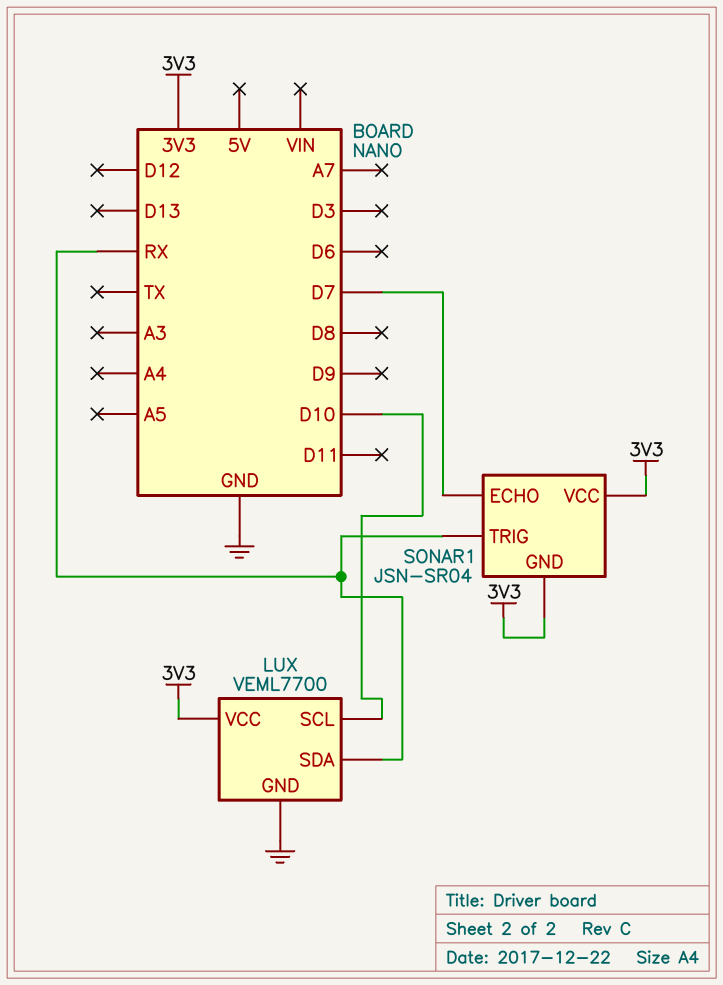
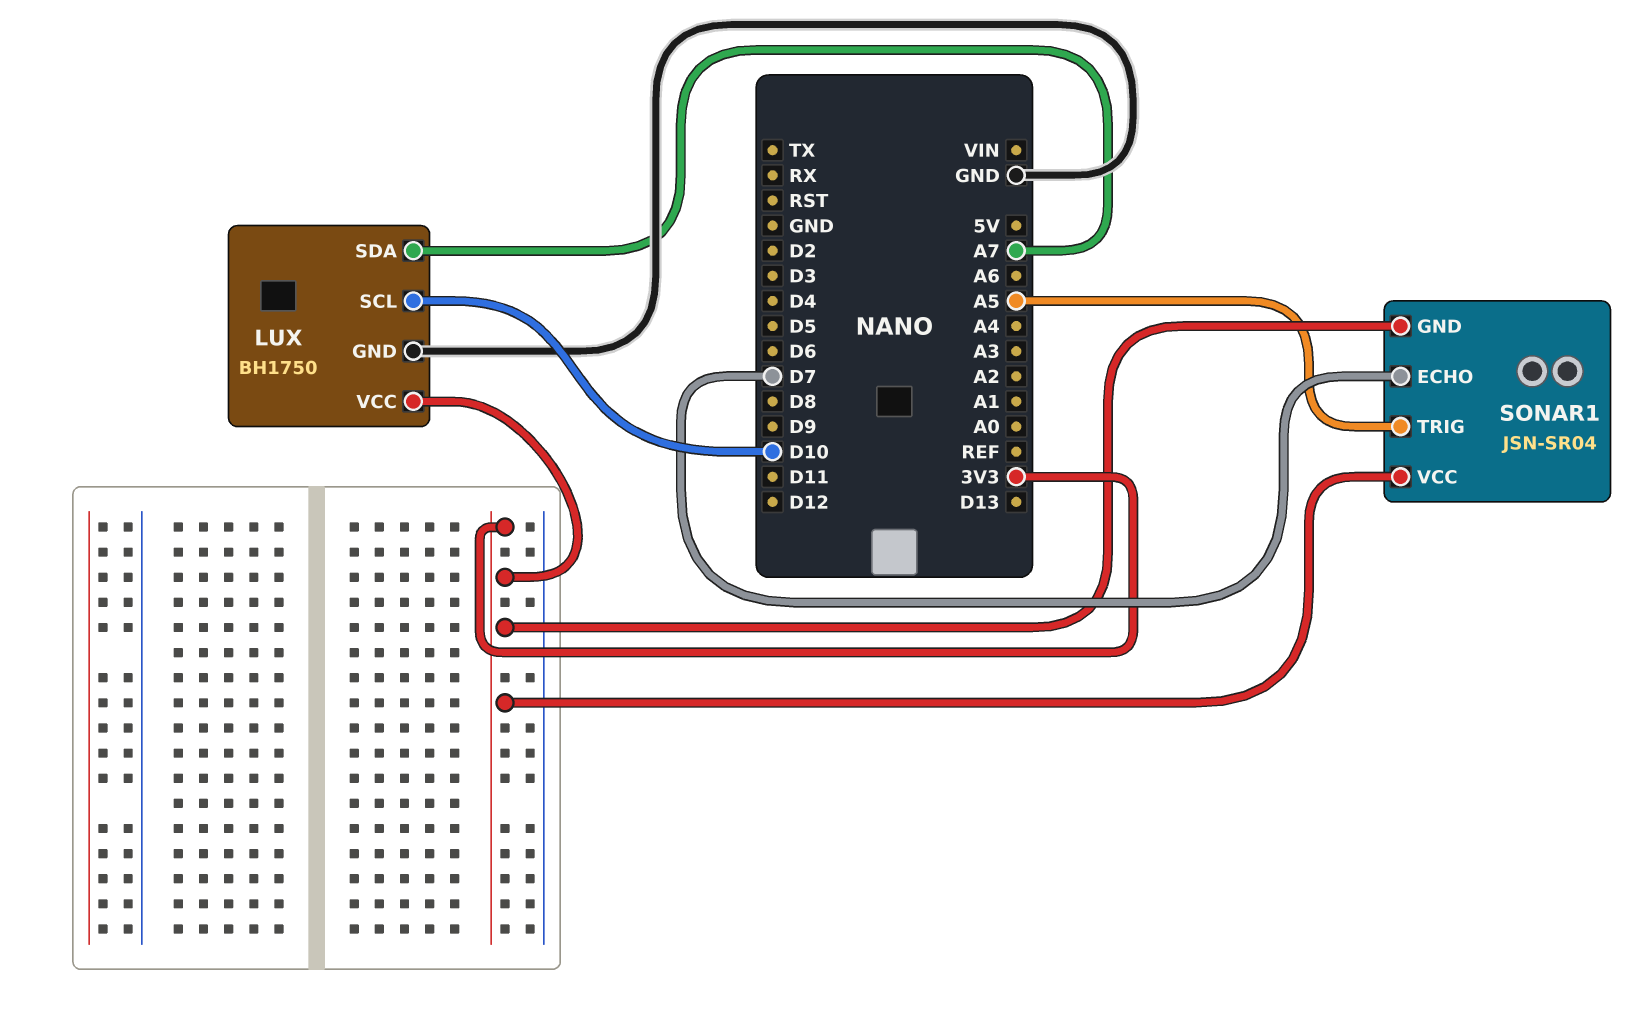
LUX: VEML7700 -> BH1750
LUX pin SDA: RX -> A7
SONAR1 pin TRIG: RX -> A5

